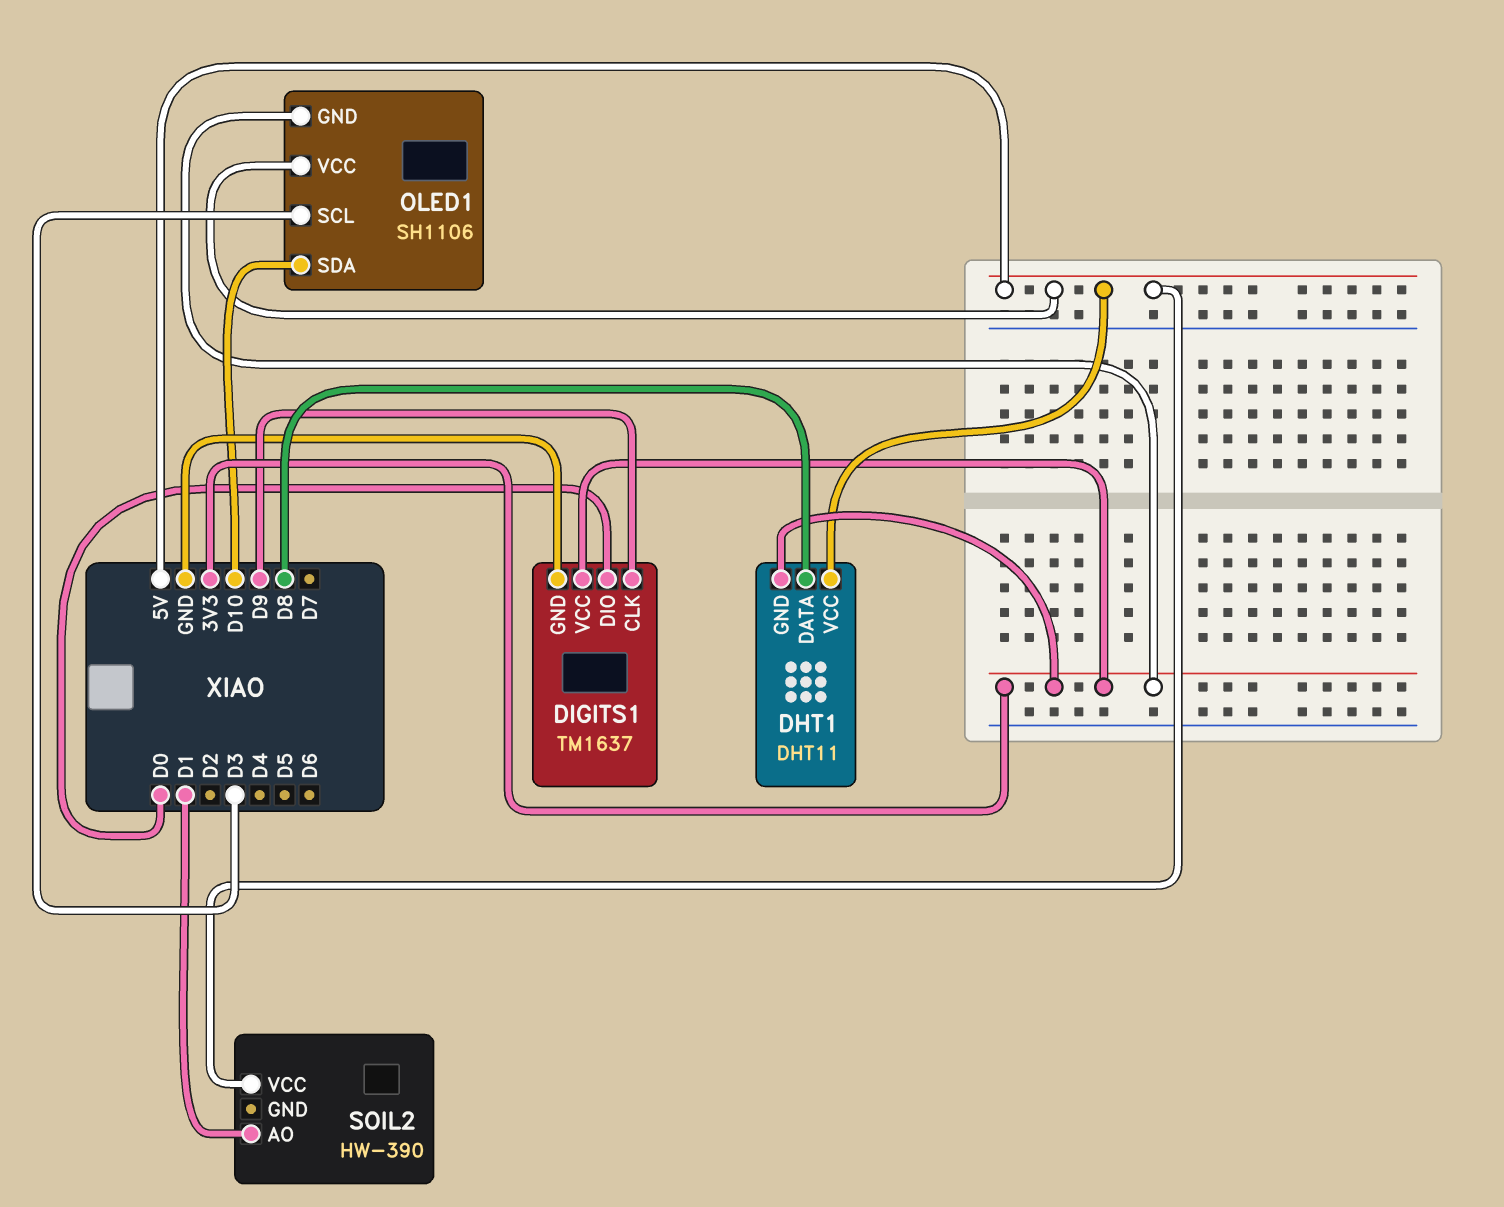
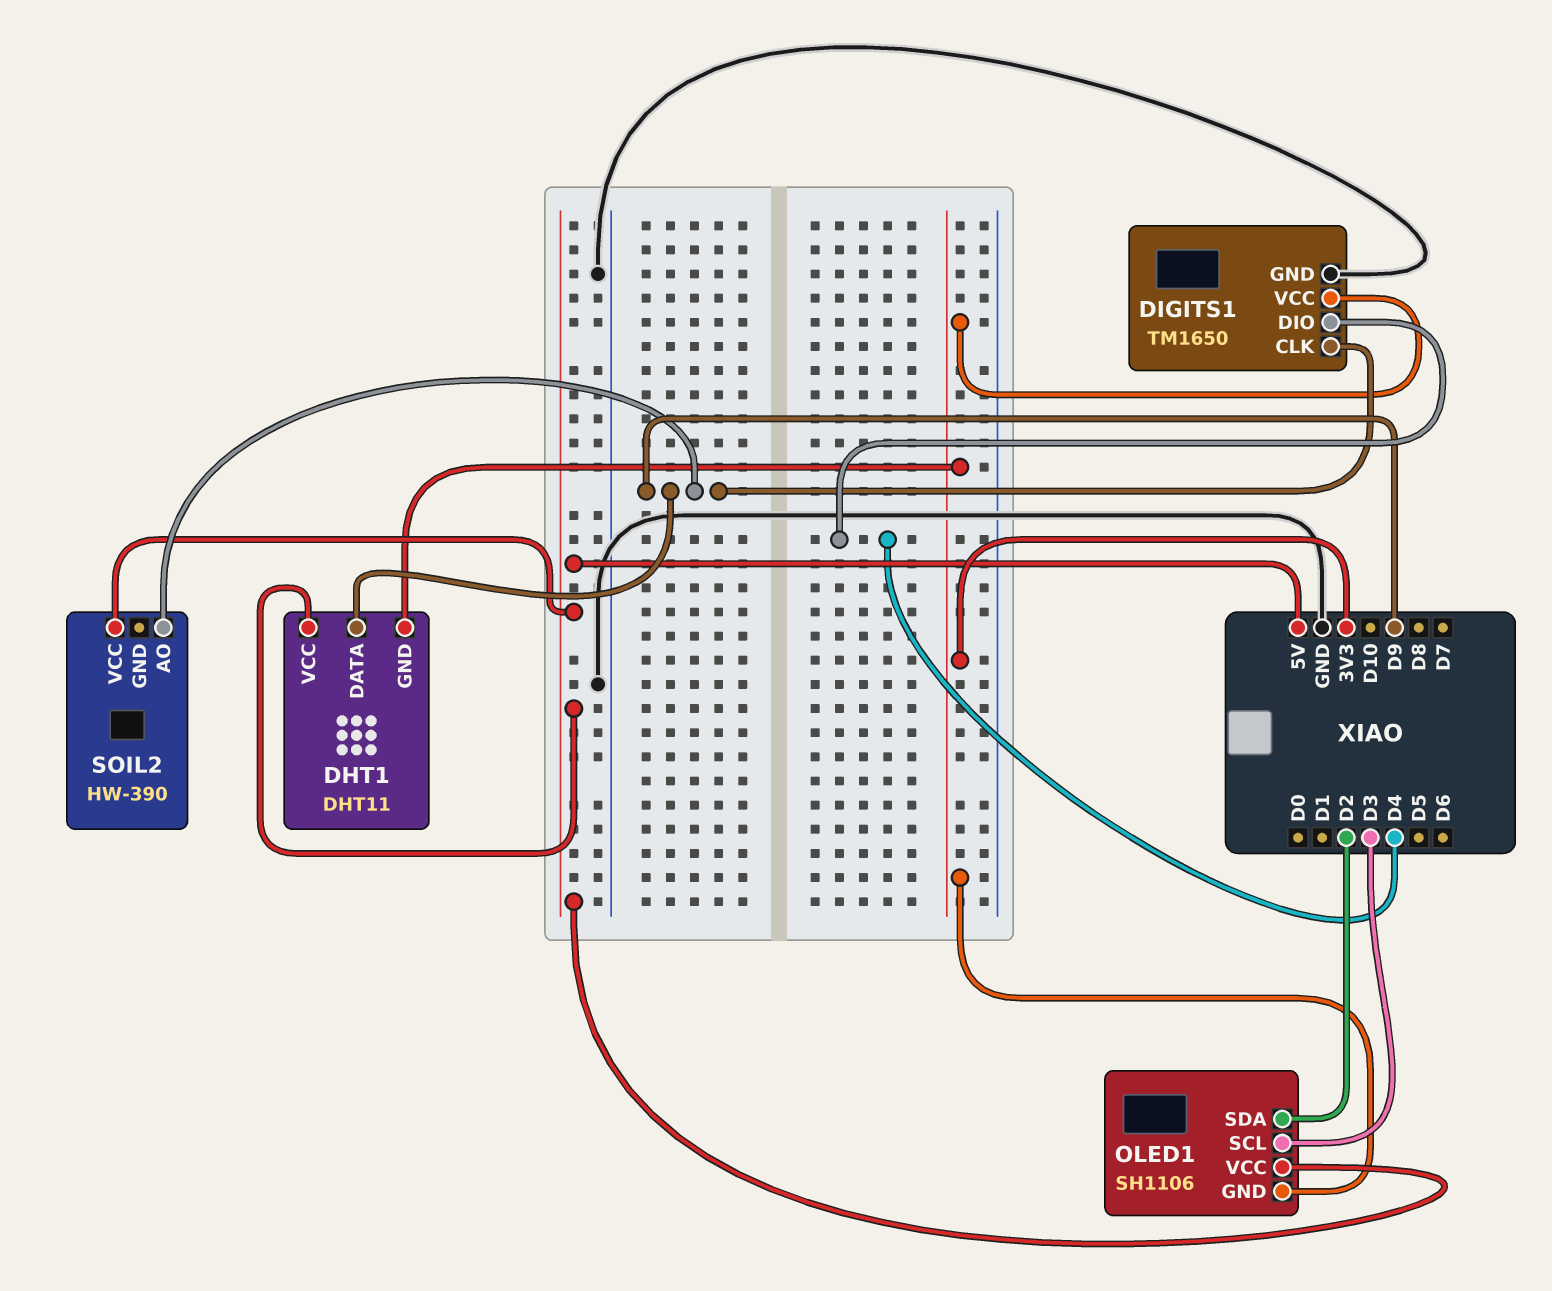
DHT1 pin DATA: D8 -> D9
DIGITS1: TM1637 -> TM1650
DIGITS1 pin DIO: D0 -> D4
OLED1 pin SDA: D10 -> D2
SOIL2 pin AO: D1 -> D9

